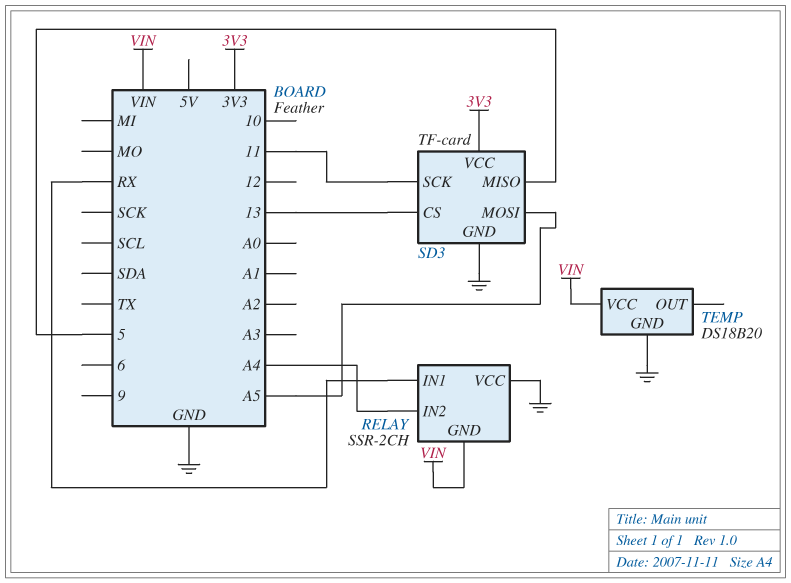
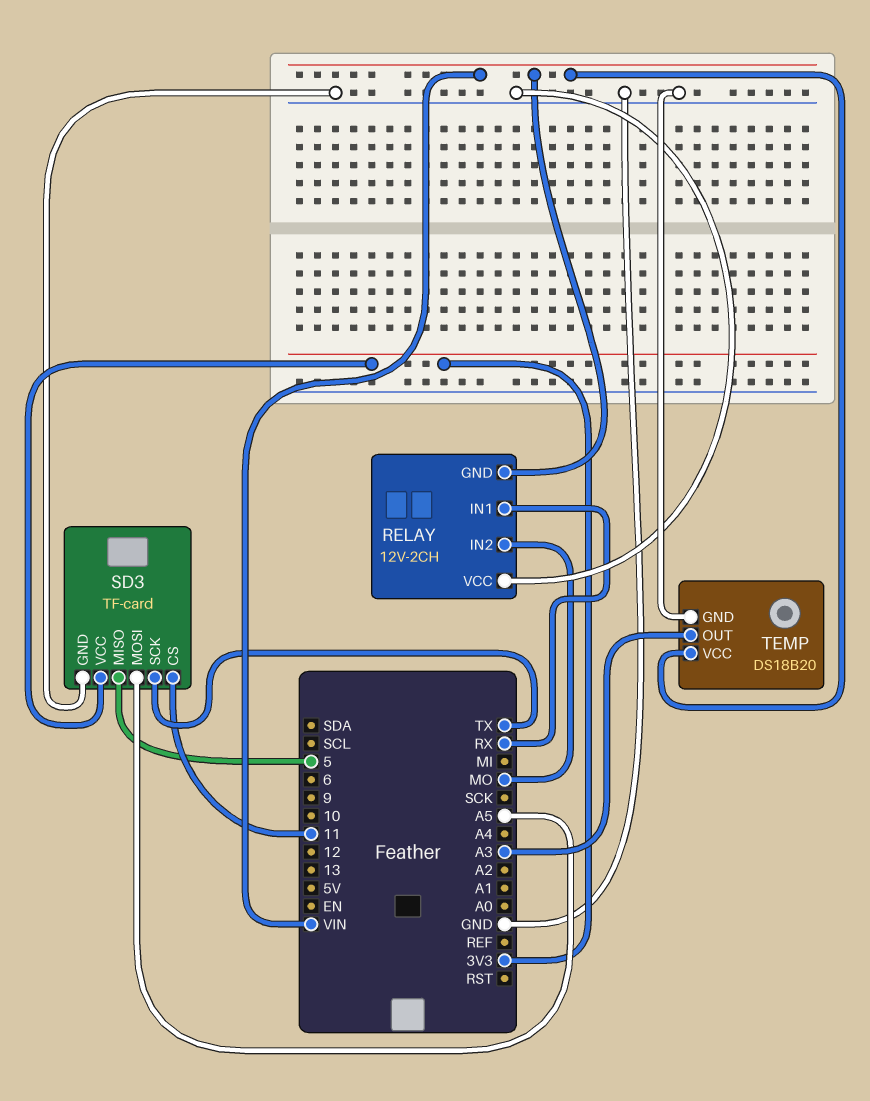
RELAY: SSR-2CH -> 12V-2CH
RELAY pin IN2: A4 -> MO
SD3 pin CS: 13 -> 11
SD3 pin SCK: 11 -> TX
TEMP pin OUT: none -> A3

